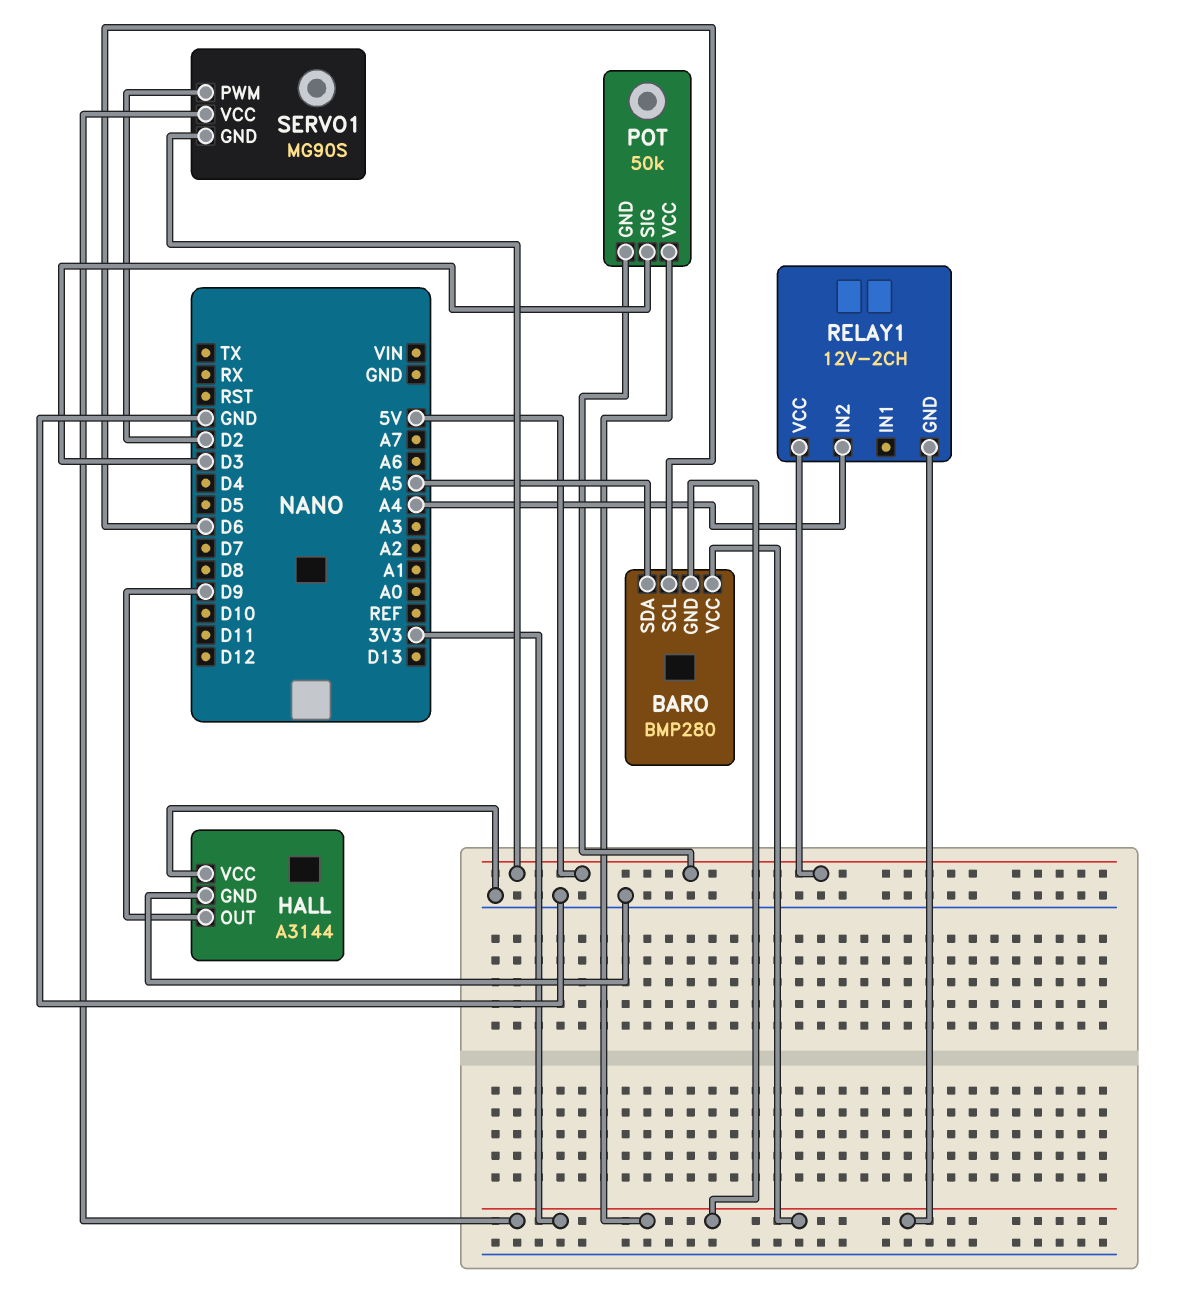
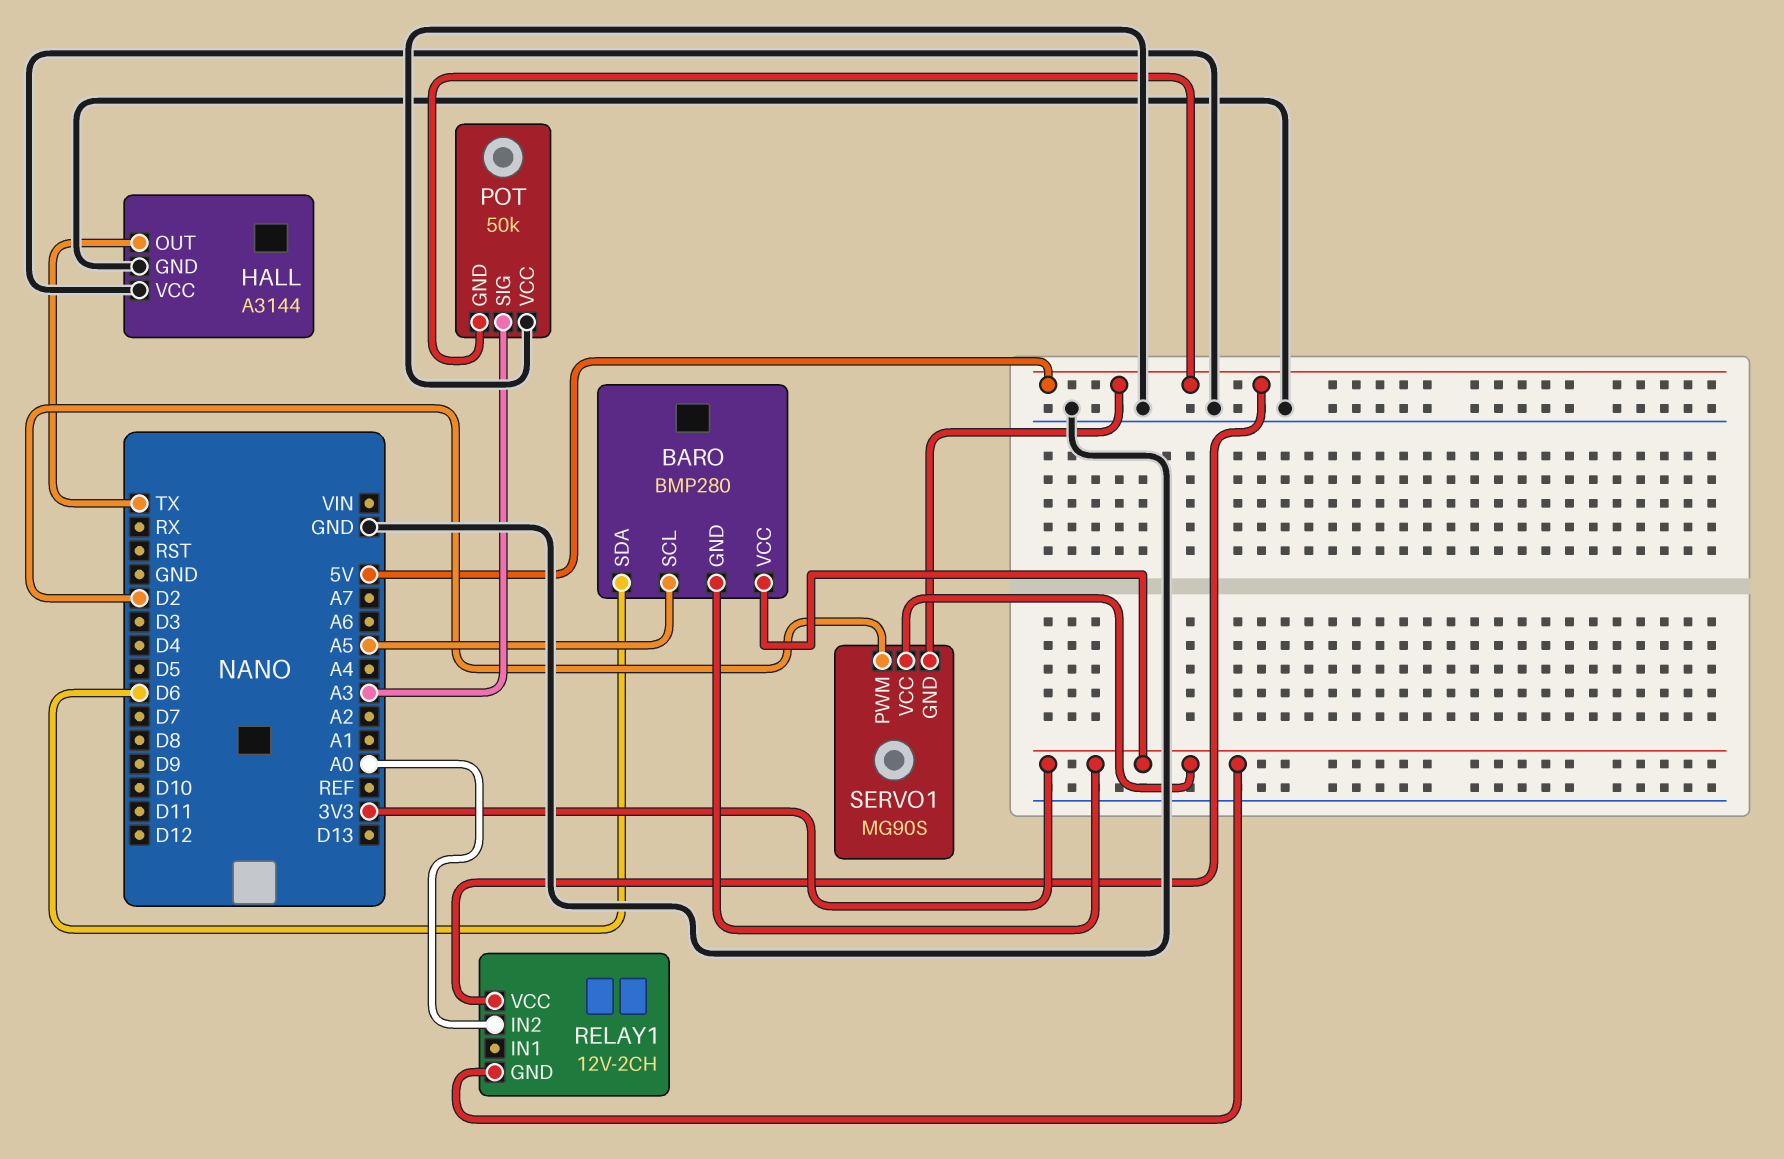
BARO pin SCL: D6 -> A5
BARO pin SDA: A5 -> D6
HALL pin OUT: D9 -> TX
POT pin SIG: D3 -> A3
POT pin VCC: 3V3 -> GND
RELAY1 pin IN2: A4 -> A0

